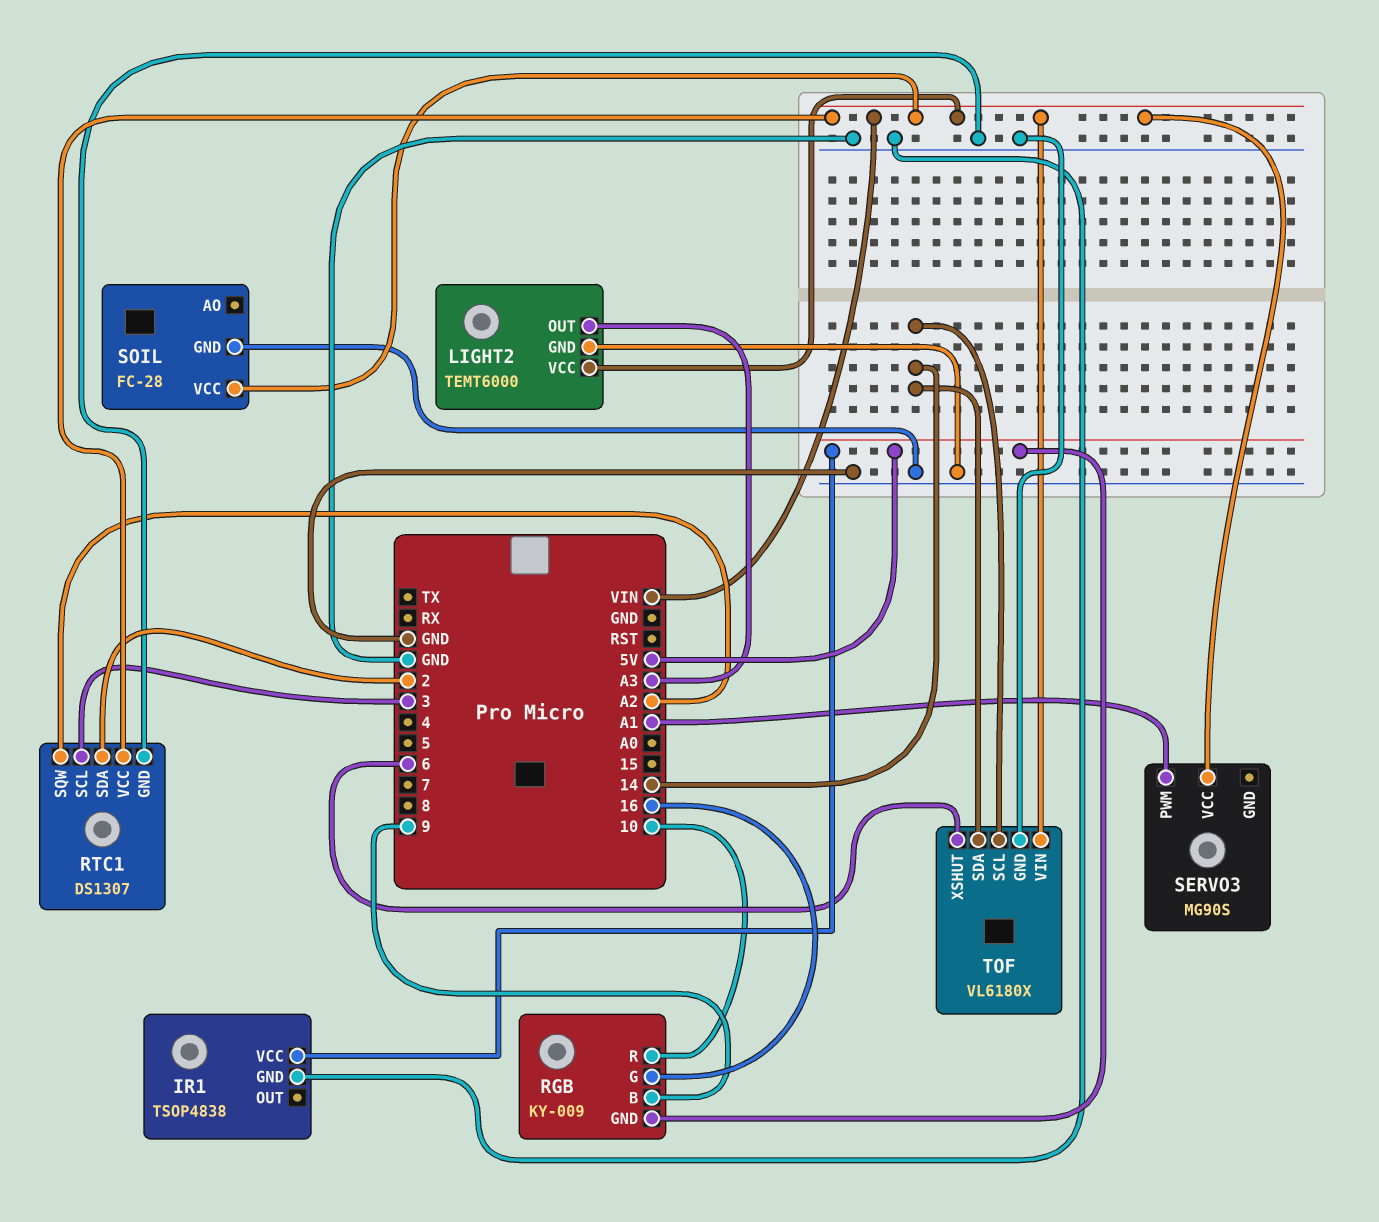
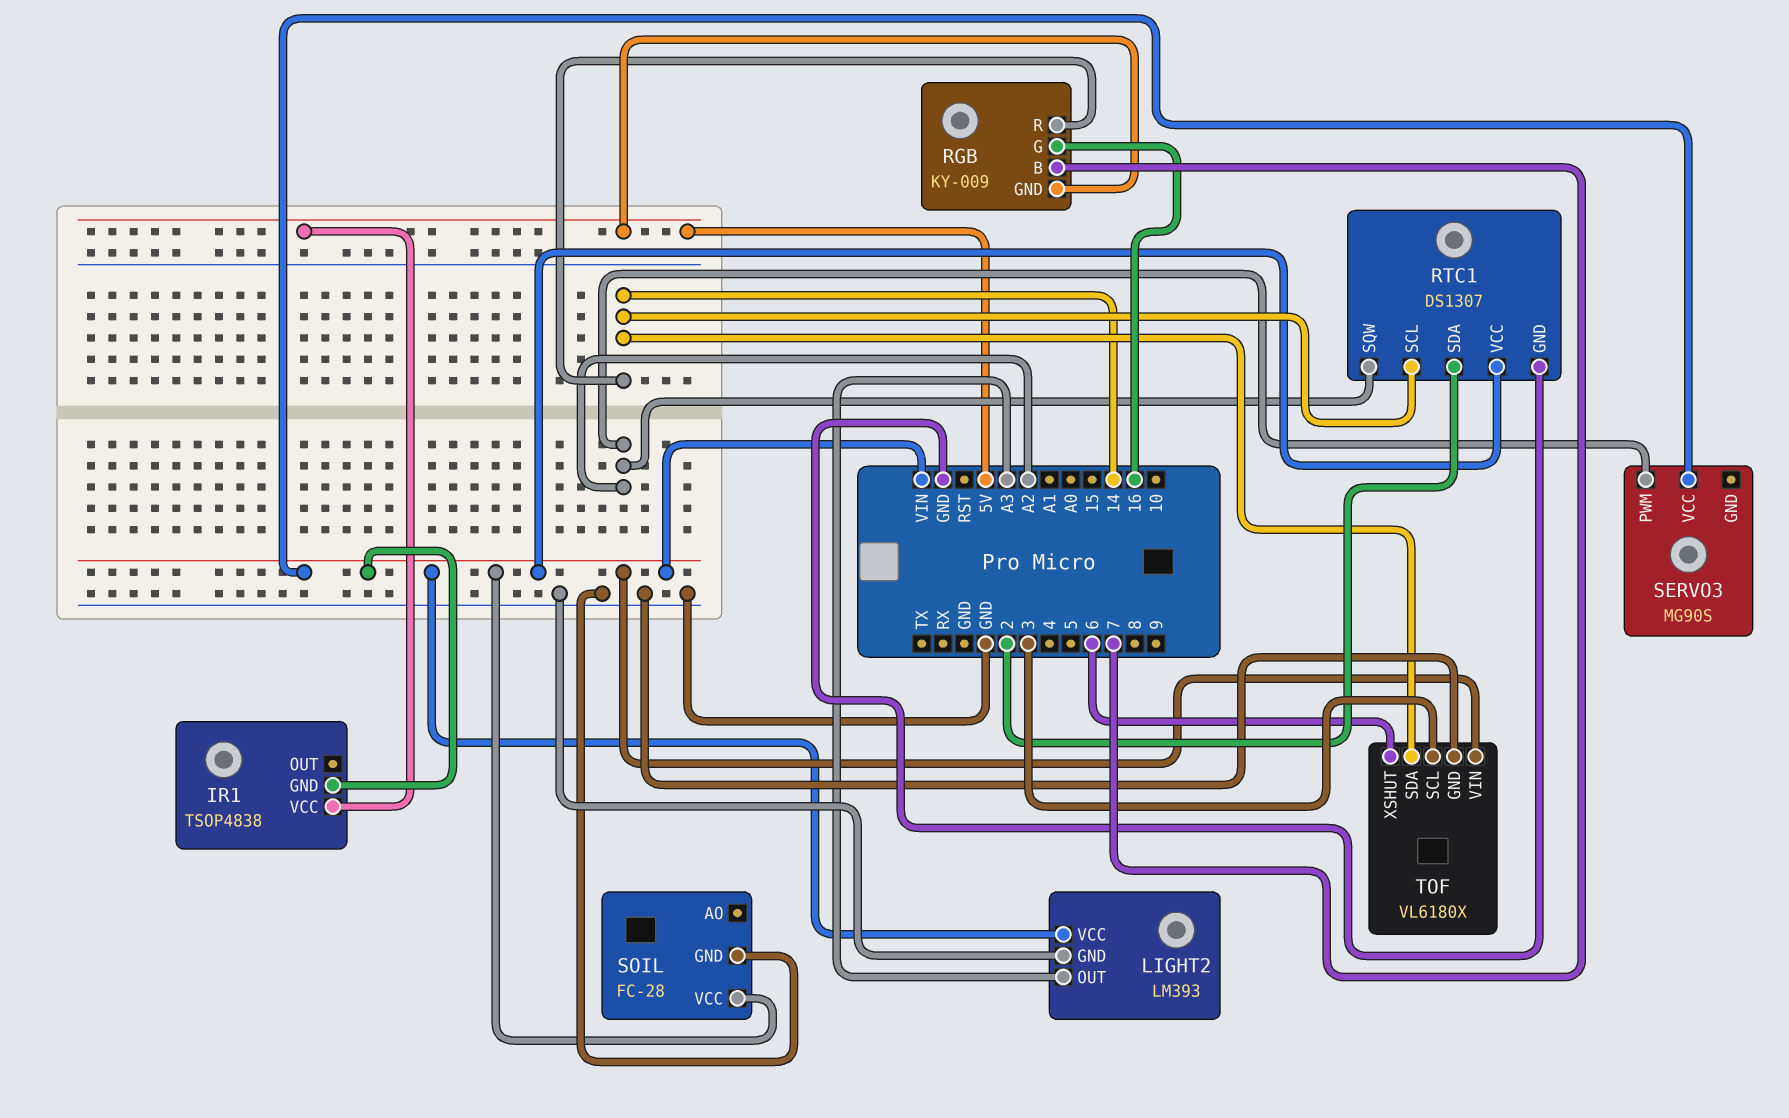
IR1 pin GND: GND -> VIN
LIGHT2: TEMT6000 -> LM393
RGB pin B: 9 -> 7
RGB pin R: 10 -> 14
RTC1 pin SCL: 3 -> 14
SERVO3 pin PWM: A1 -> A2
TOF pin SCL: 14 -> 3

